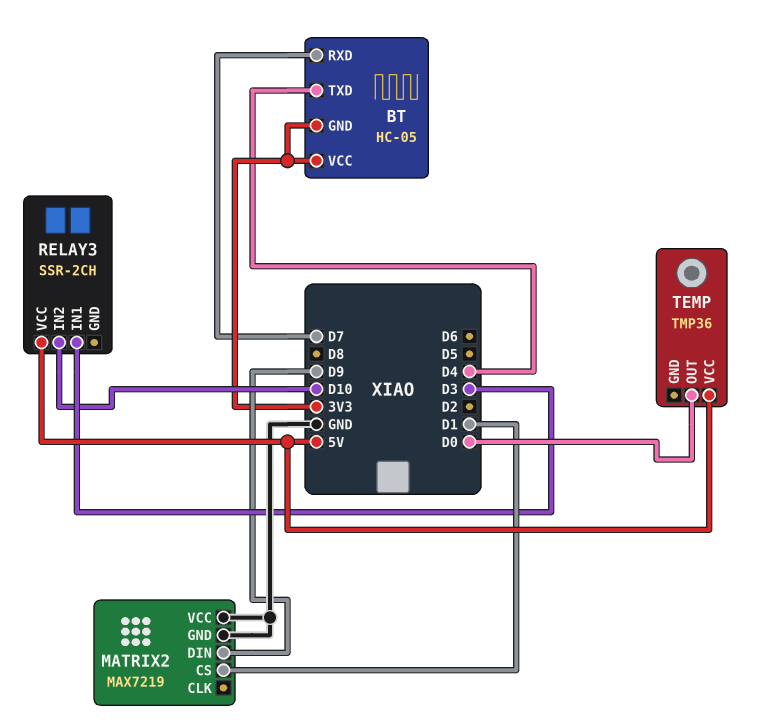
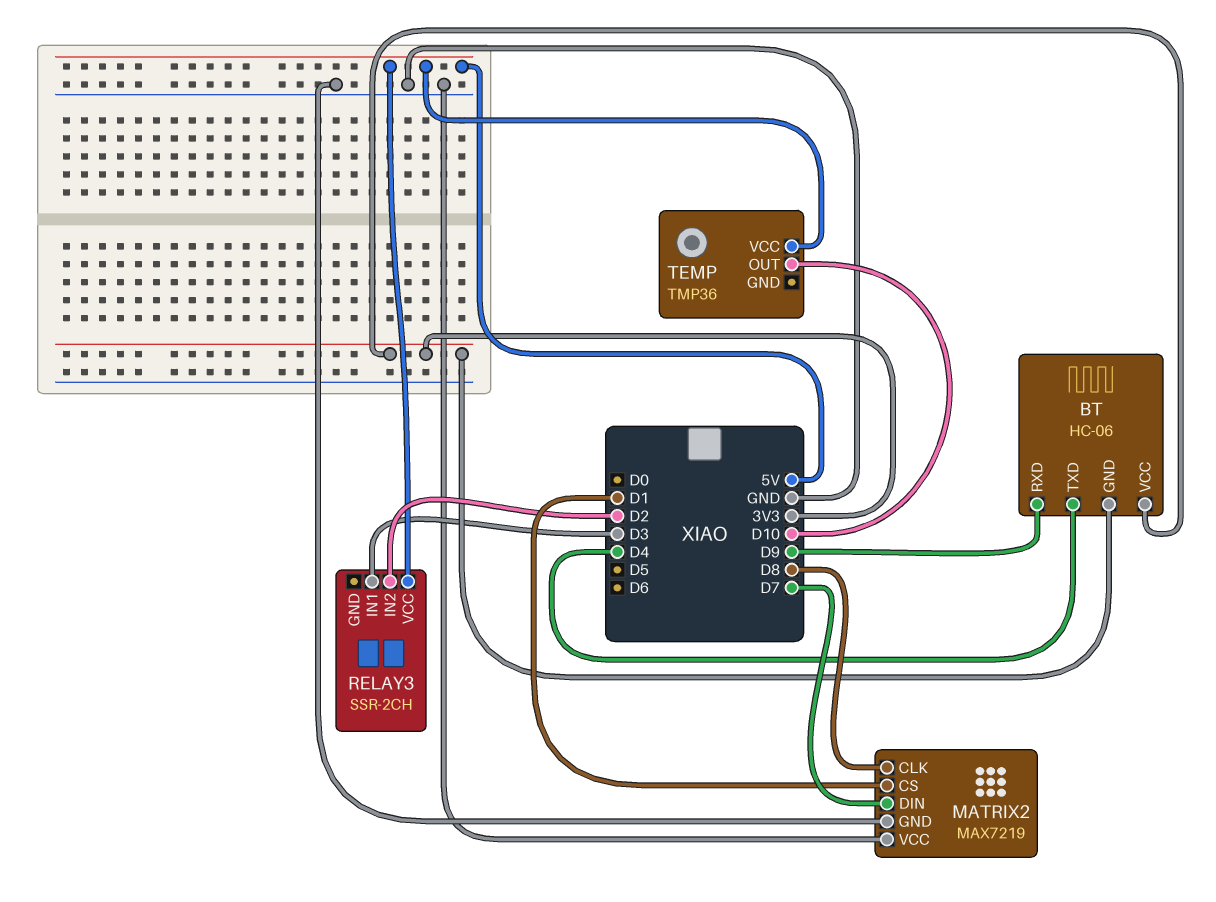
BT: HC-05 -> HC-06
BT pin RXD: D7 -> D9
MATRIX2 pin CLK: none -> D8
MATRIX2 pin DIN: D9 -> D7
RELAY3 pin IN2: D10 -> D2
TEMP pin OUT: D0 -> D10

